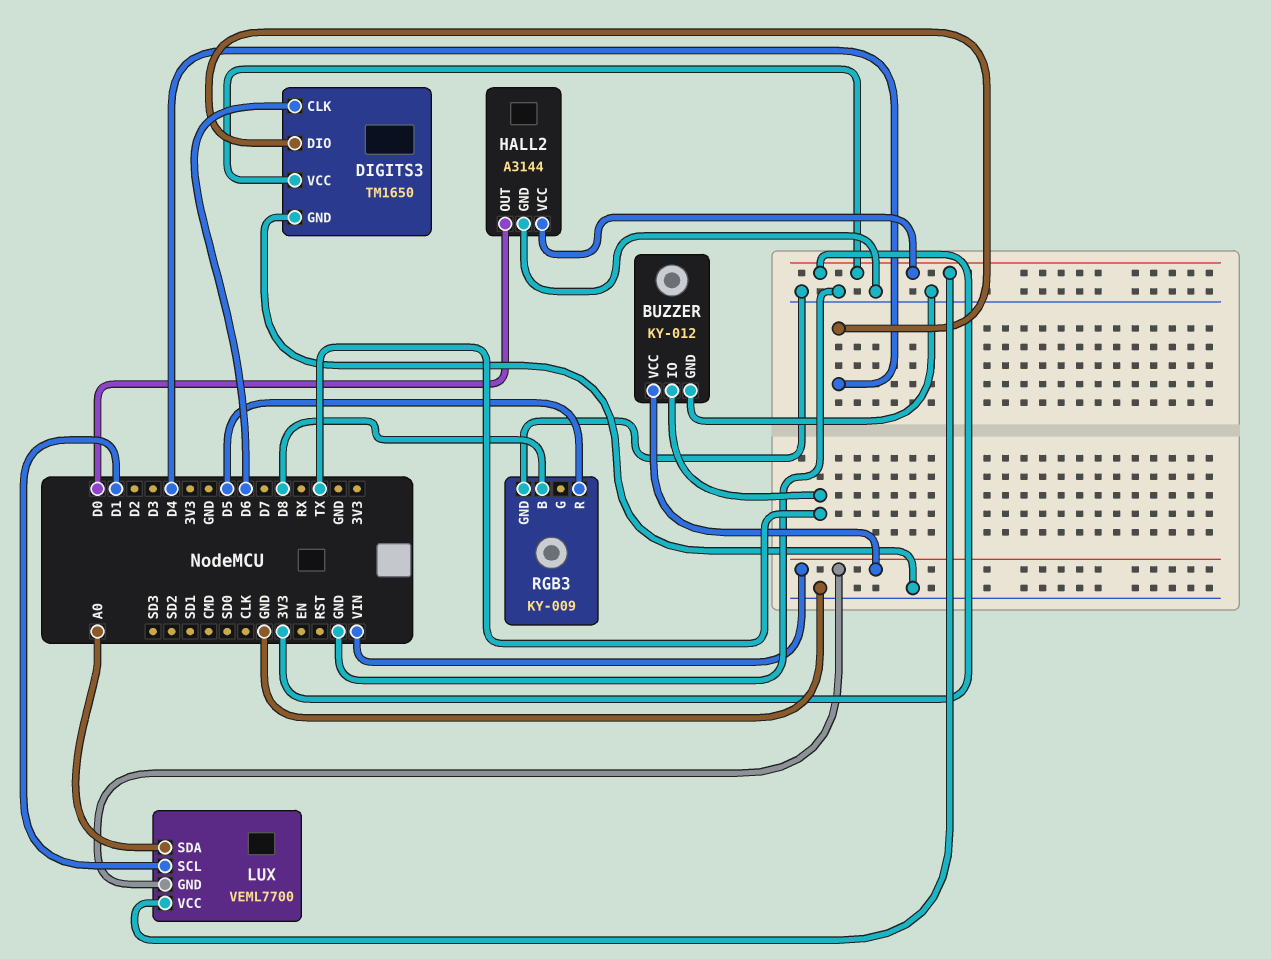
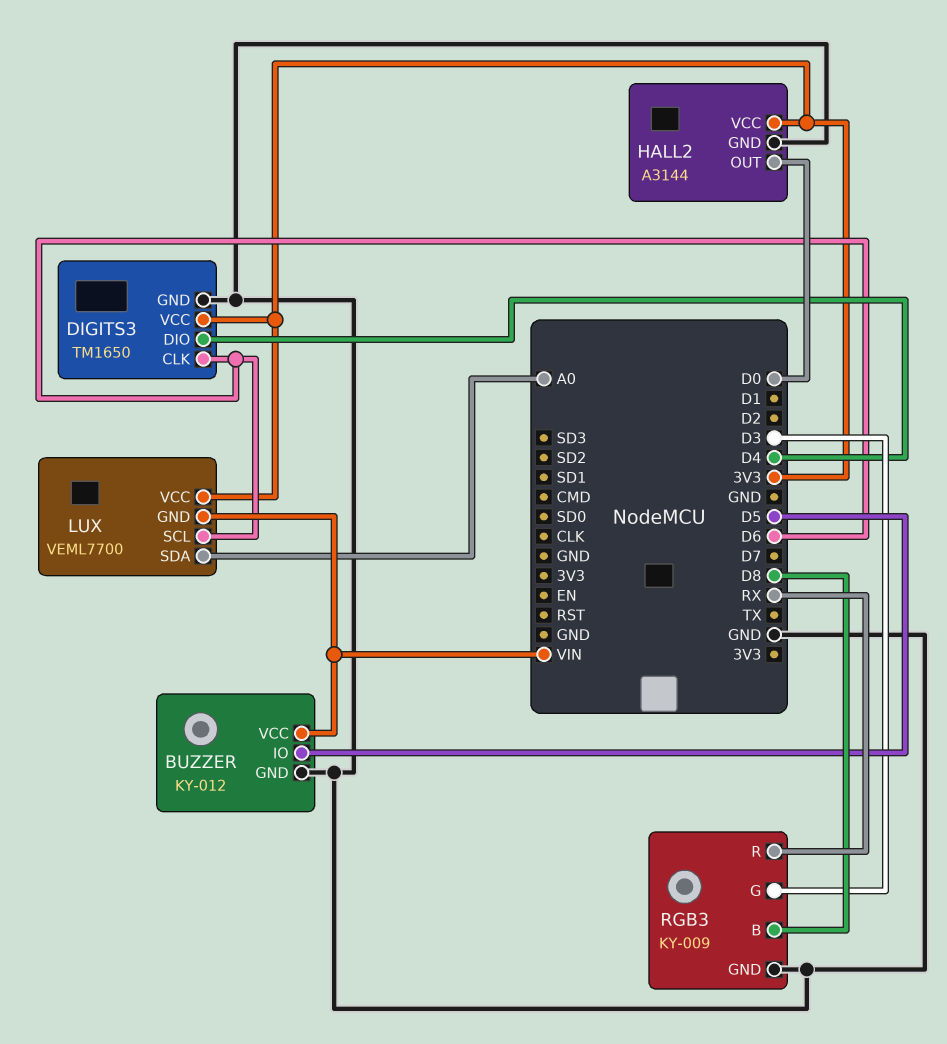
BUZZER pin IO: TX -> D5
LUX pin SCL: D1 -> D6
RGB3 pin G: none -> D3
RGB3 pin R: D5 -> RX

